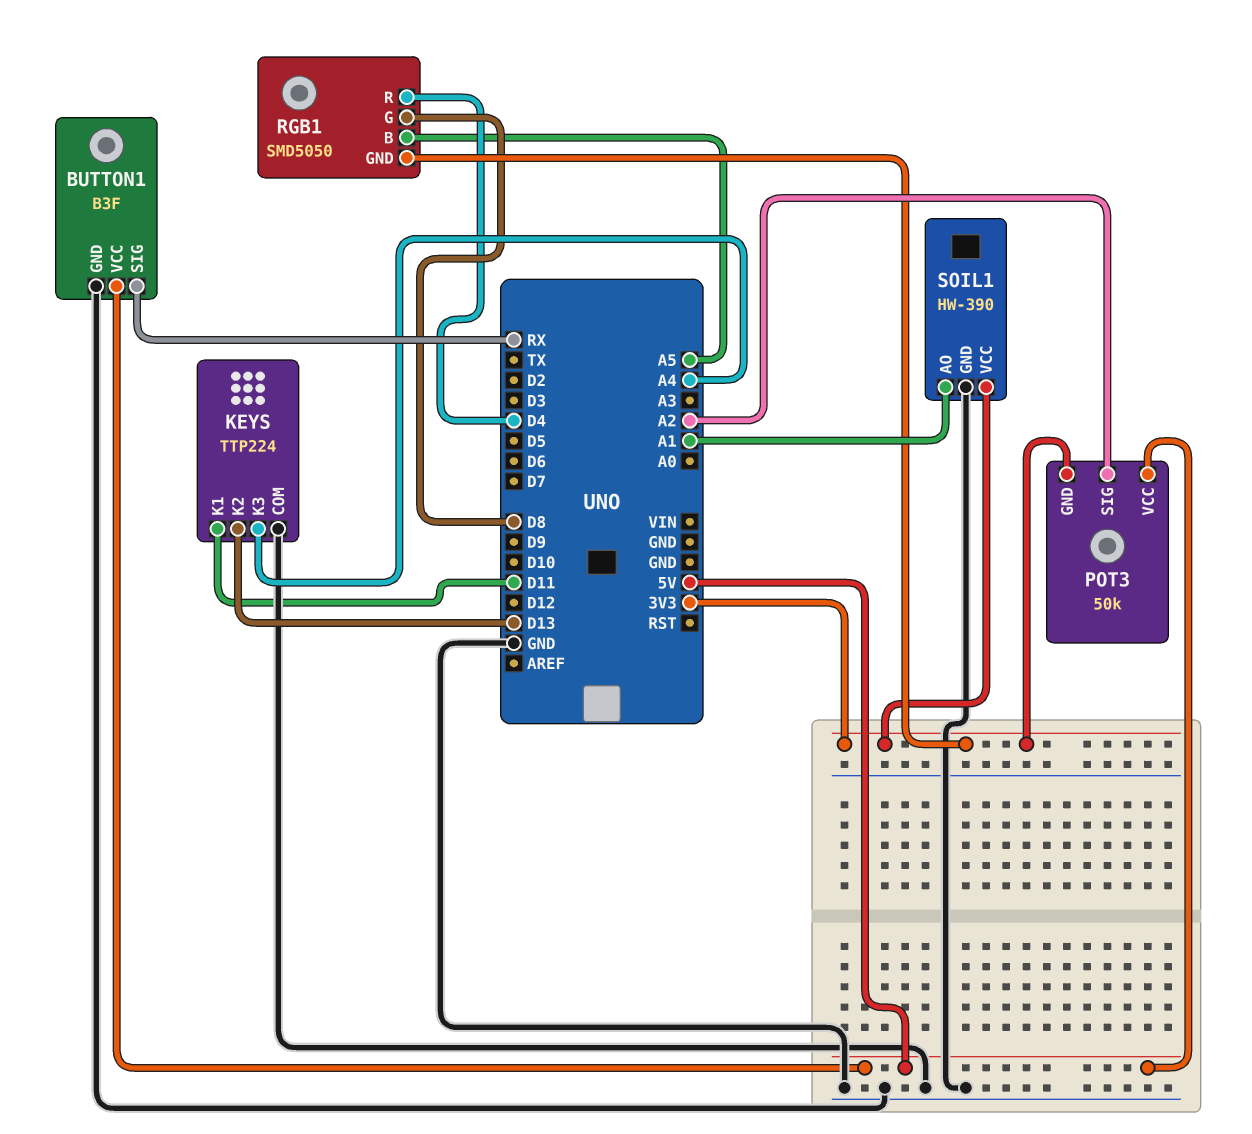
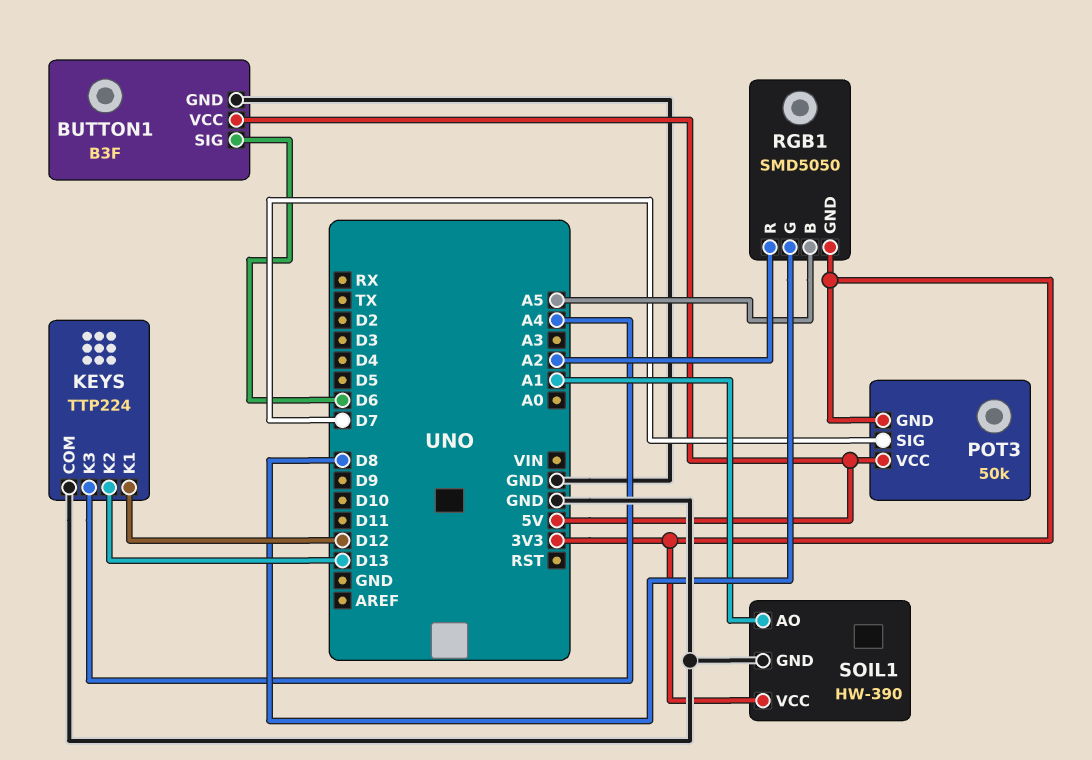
BUTTON1 pin SIG: RX -> D6
KEYS pin K1: D11 -> D12
POT3 pin SIG: A2 -> D7
RGB1 pin R: D4 -> A2

